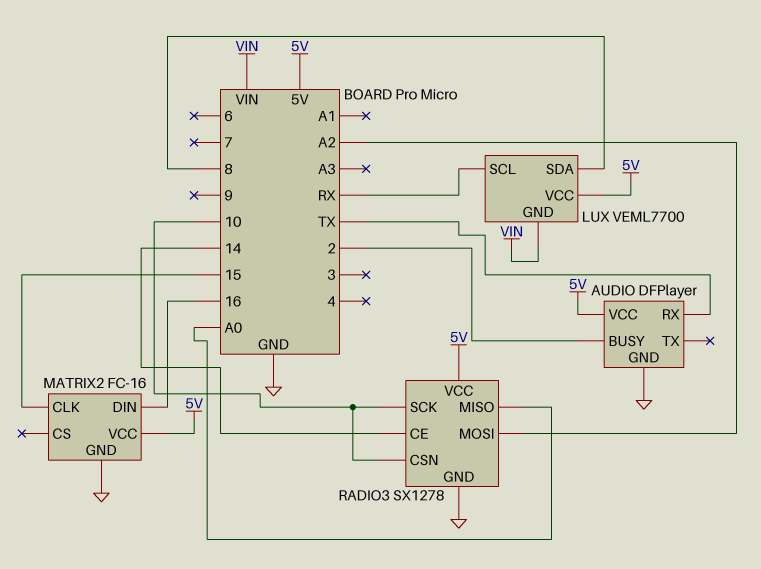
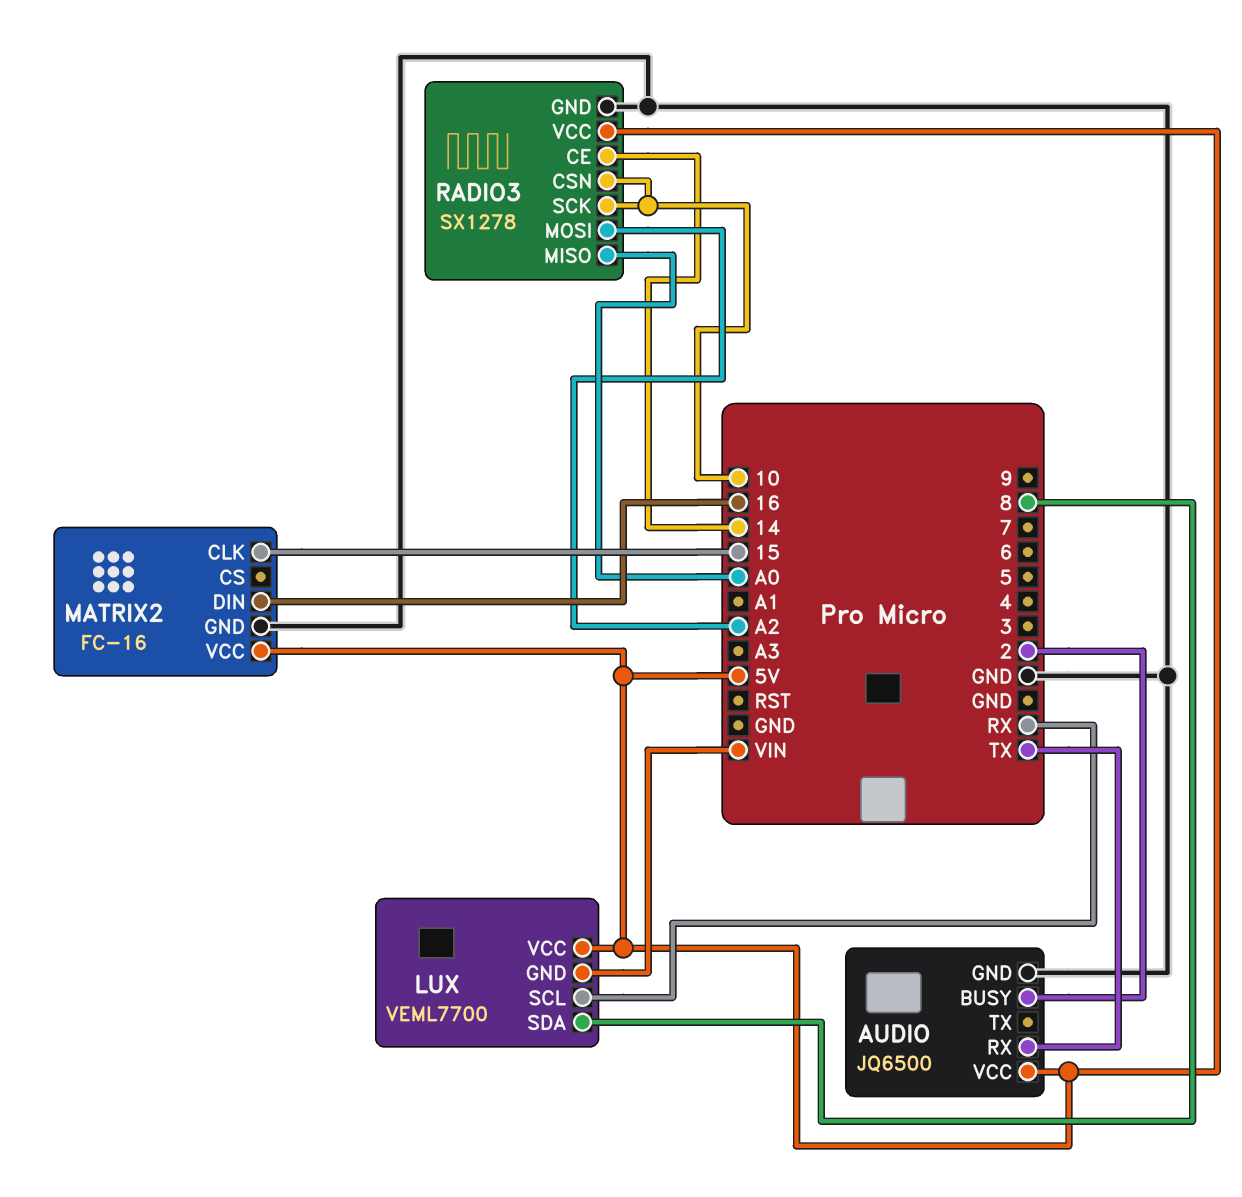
AUDIO: DFPlayer -> JQ6500

